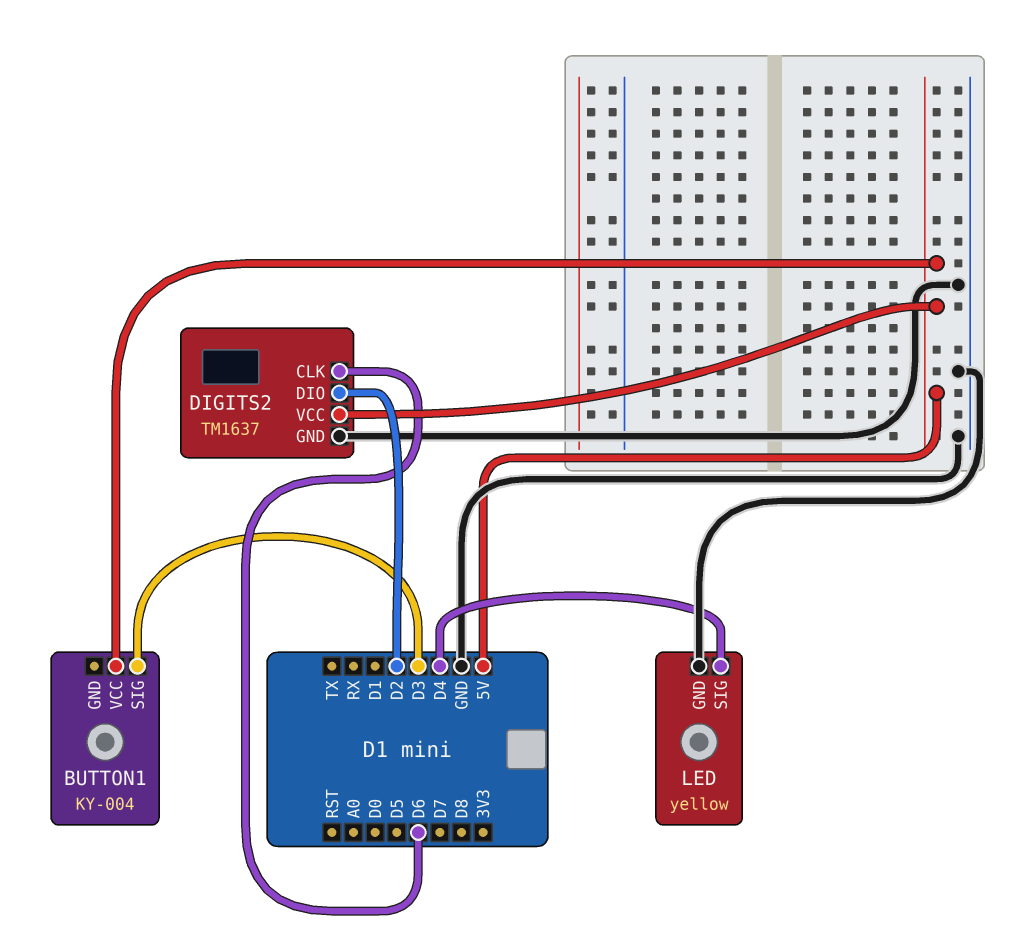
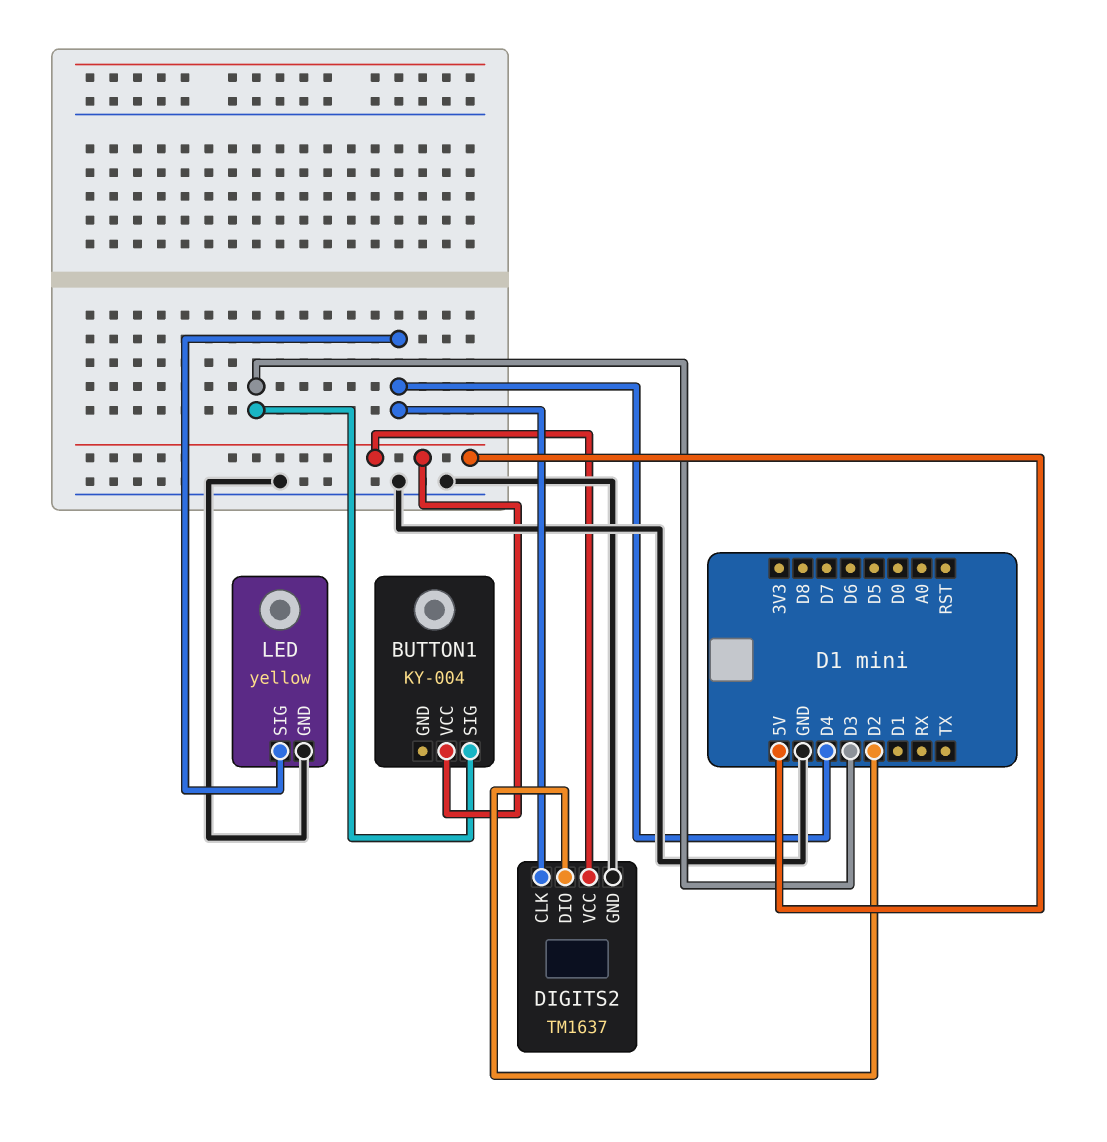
DIGITS2 pin CLK: D6 -> D4

